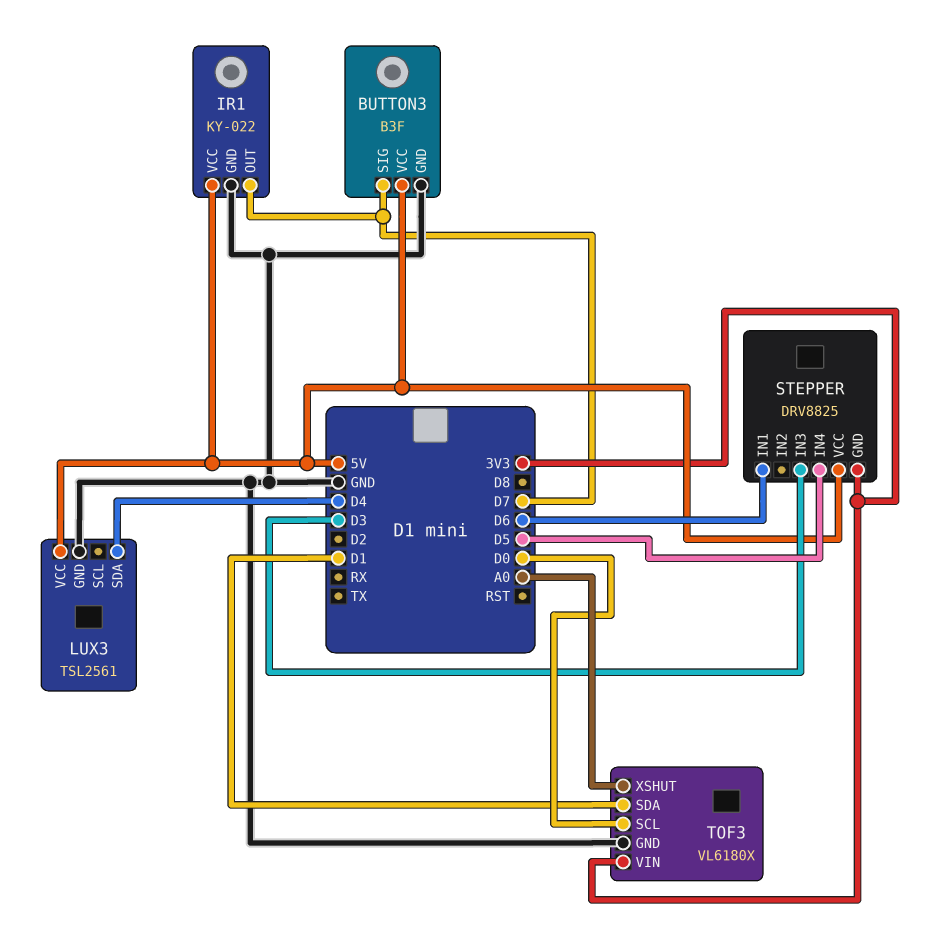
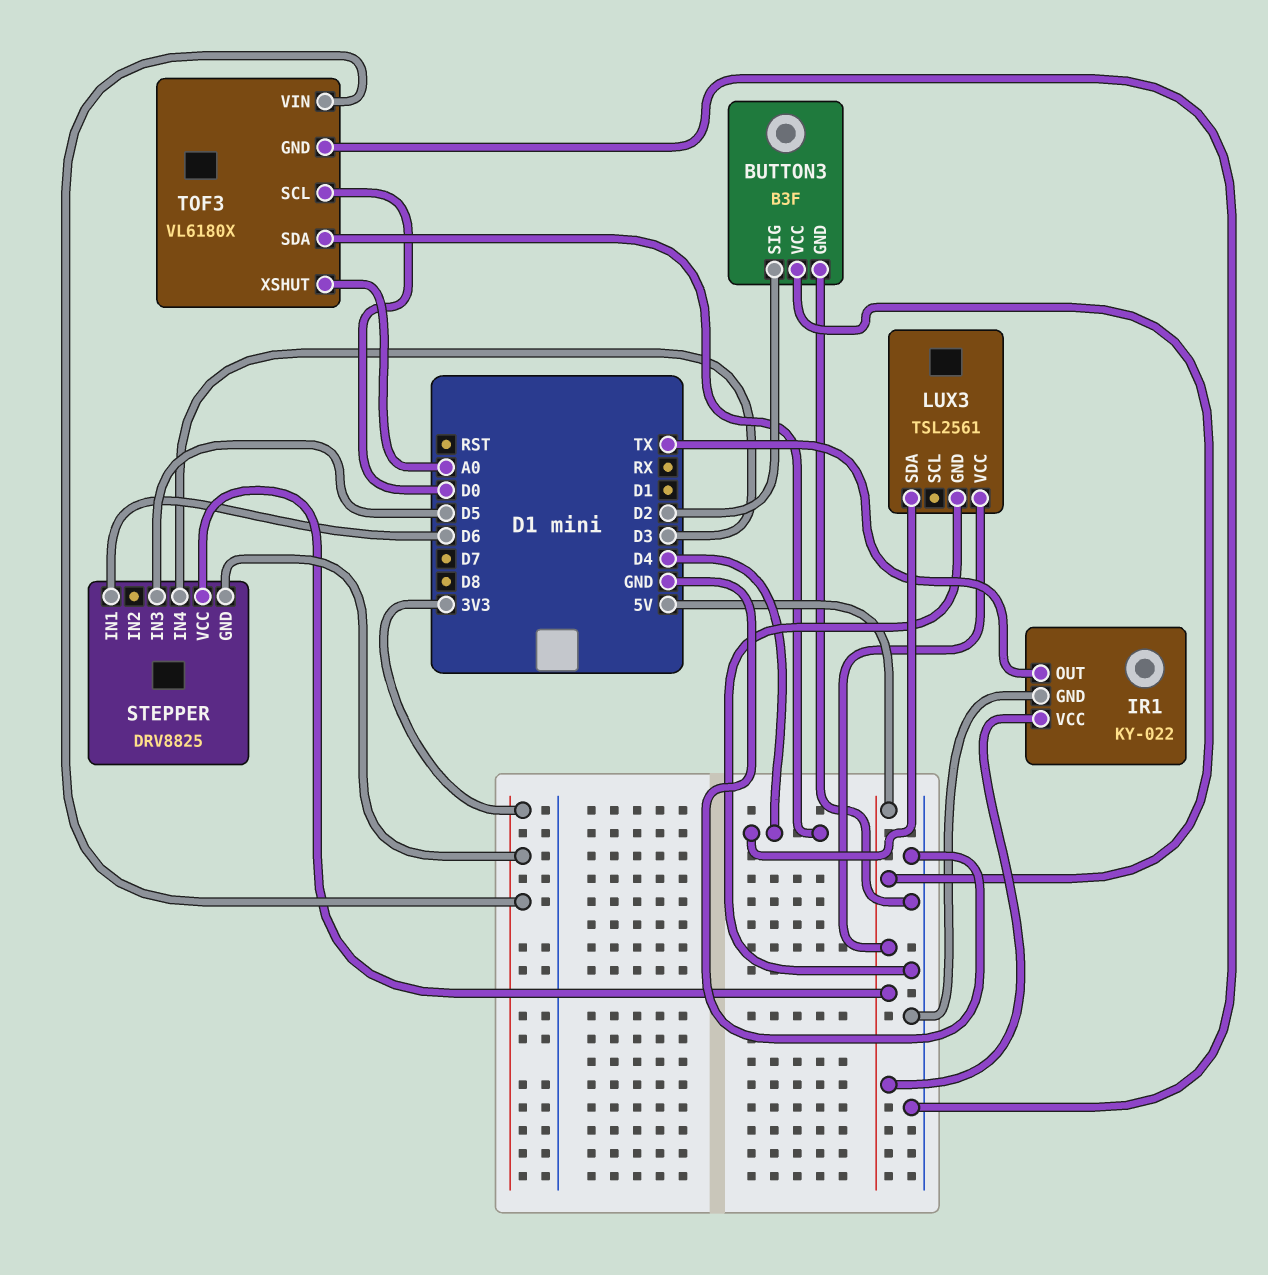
BUTTON3 pin SIG: D7 -> D2
IR1 pin OUT: D7 -> TX
STEPPER pin IN3: D3 -> D5
STEPPER pin IN4: D5 -> D3
TOF3 pin SDA: D1 -> D4

